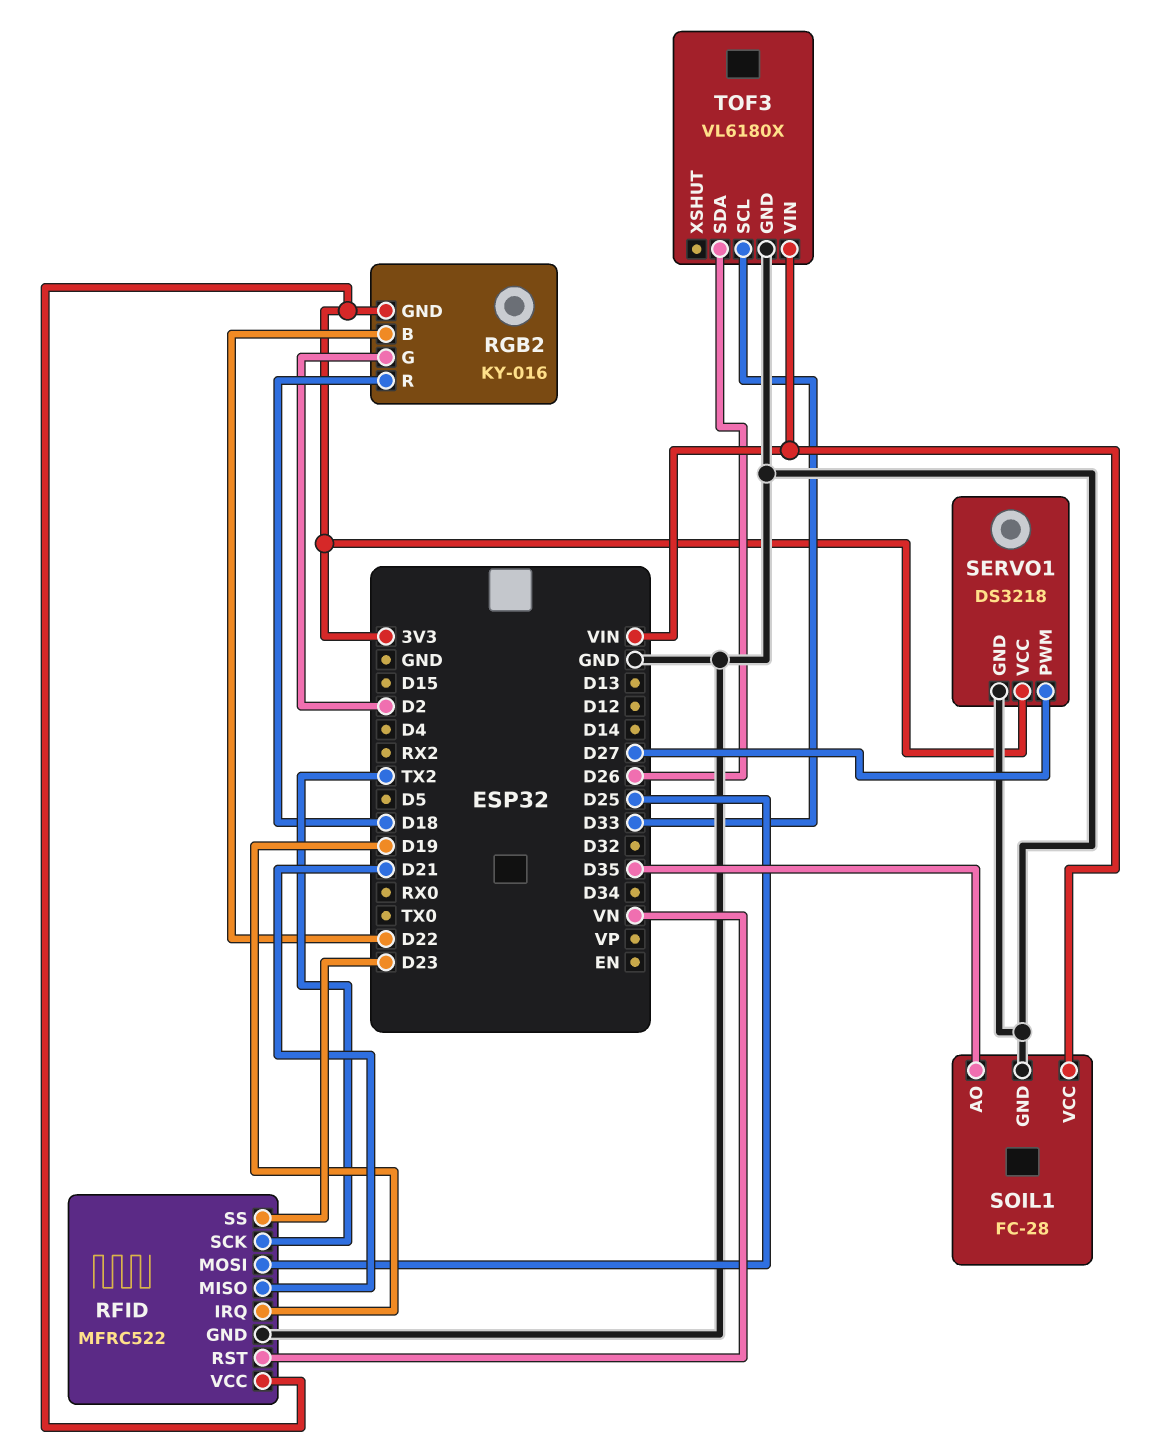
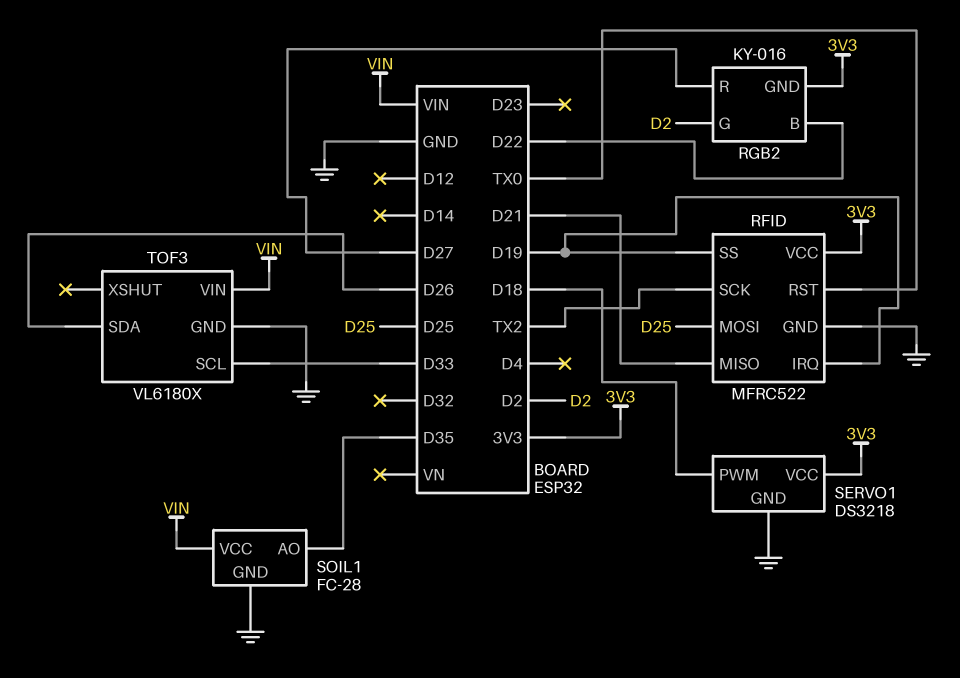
RFID pin RST: VN -> TX0
RFID pin SS: D23 -> D19
RGB2 pin R: D18 -> D27
SERVO1 pin PWM: D27 -> D18

